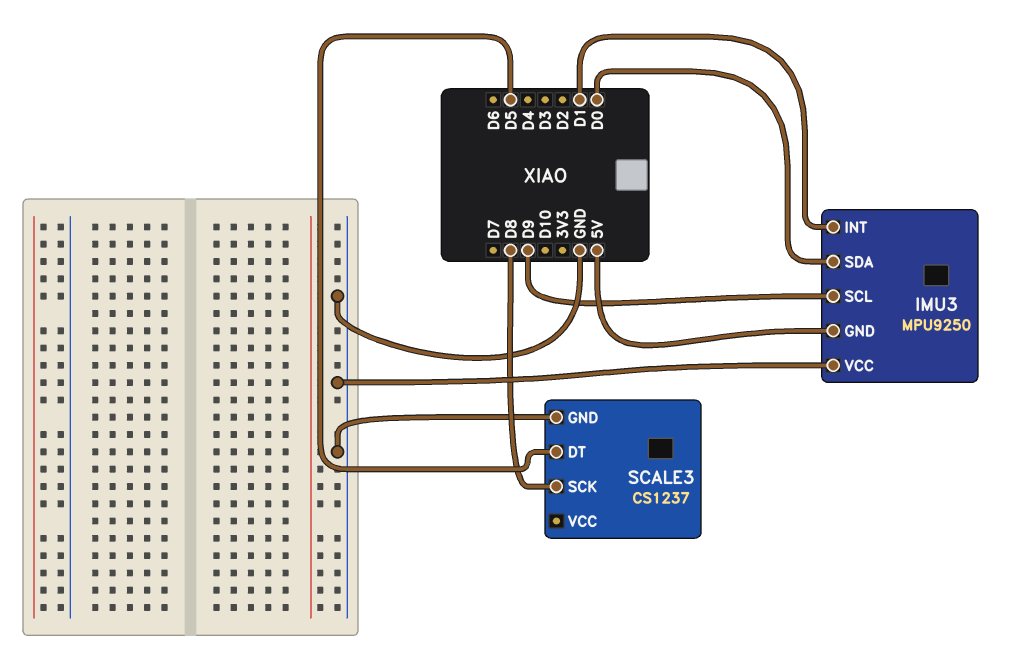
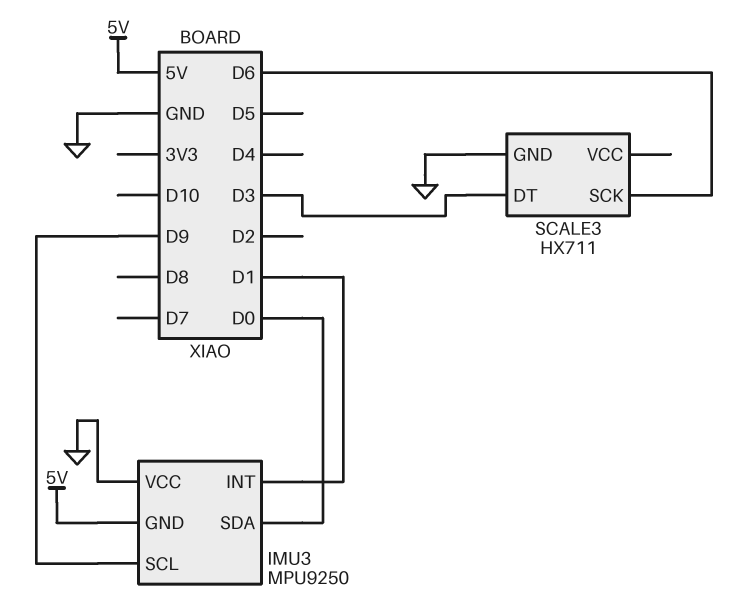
SCALE3: CS1237 -> HX711
SCALE3 pin DT: D5 -> D3
SCALE3 pin SCK: D8 -> D6

